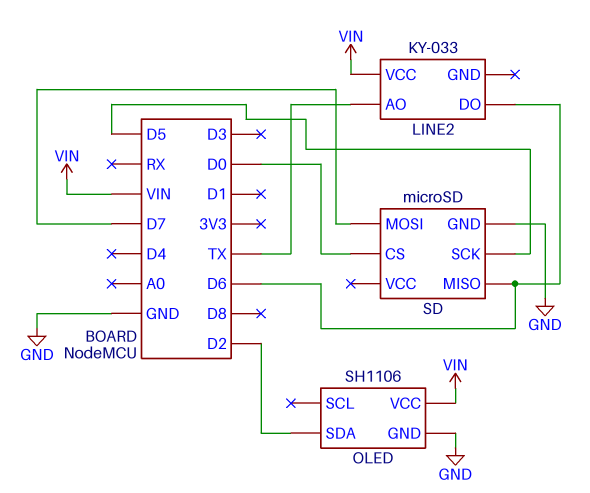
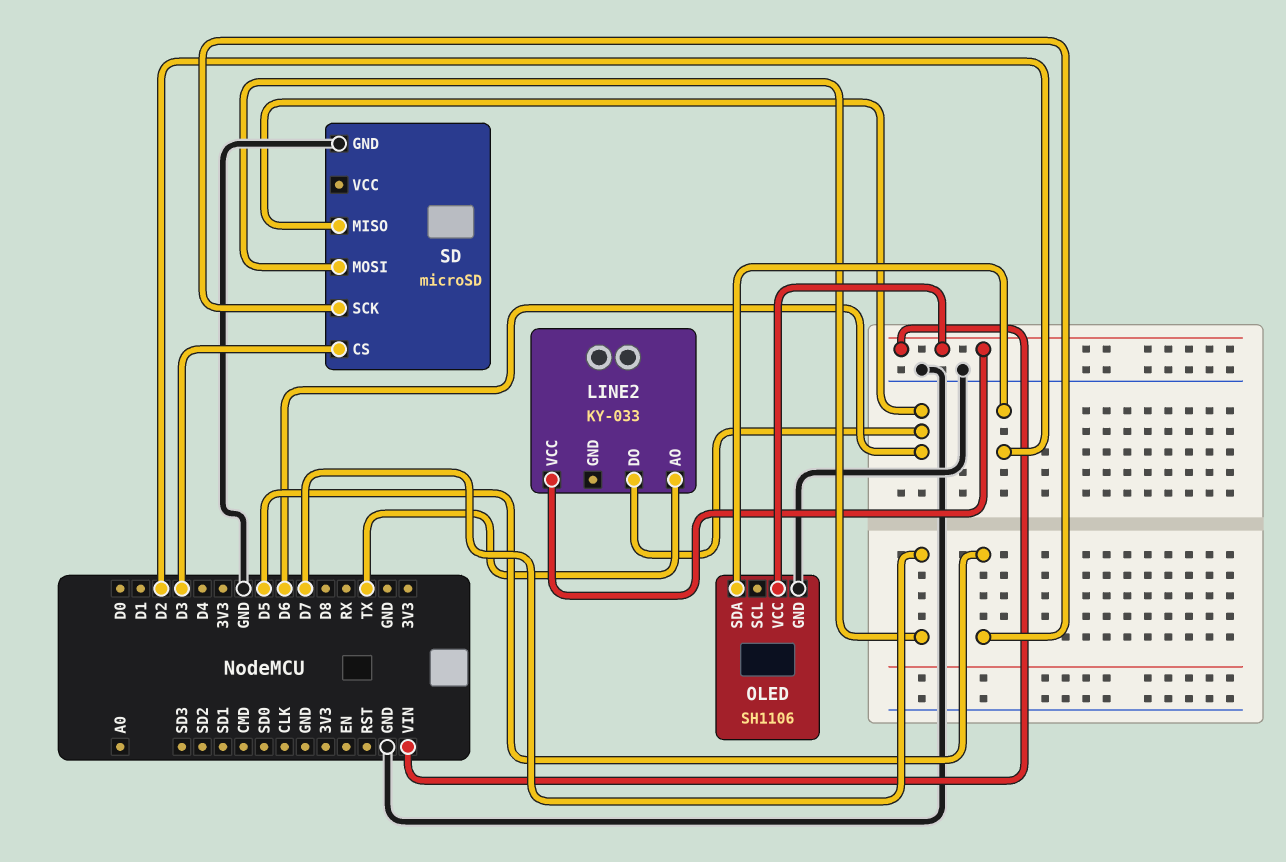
SD pin CS: D0 -> D3

